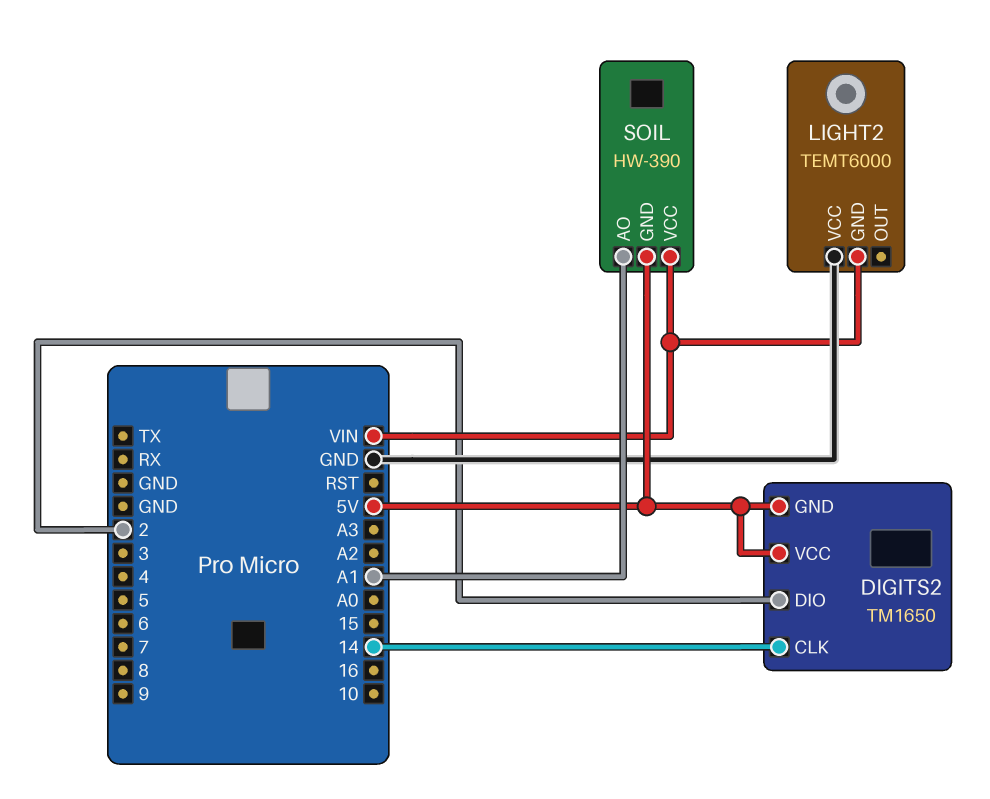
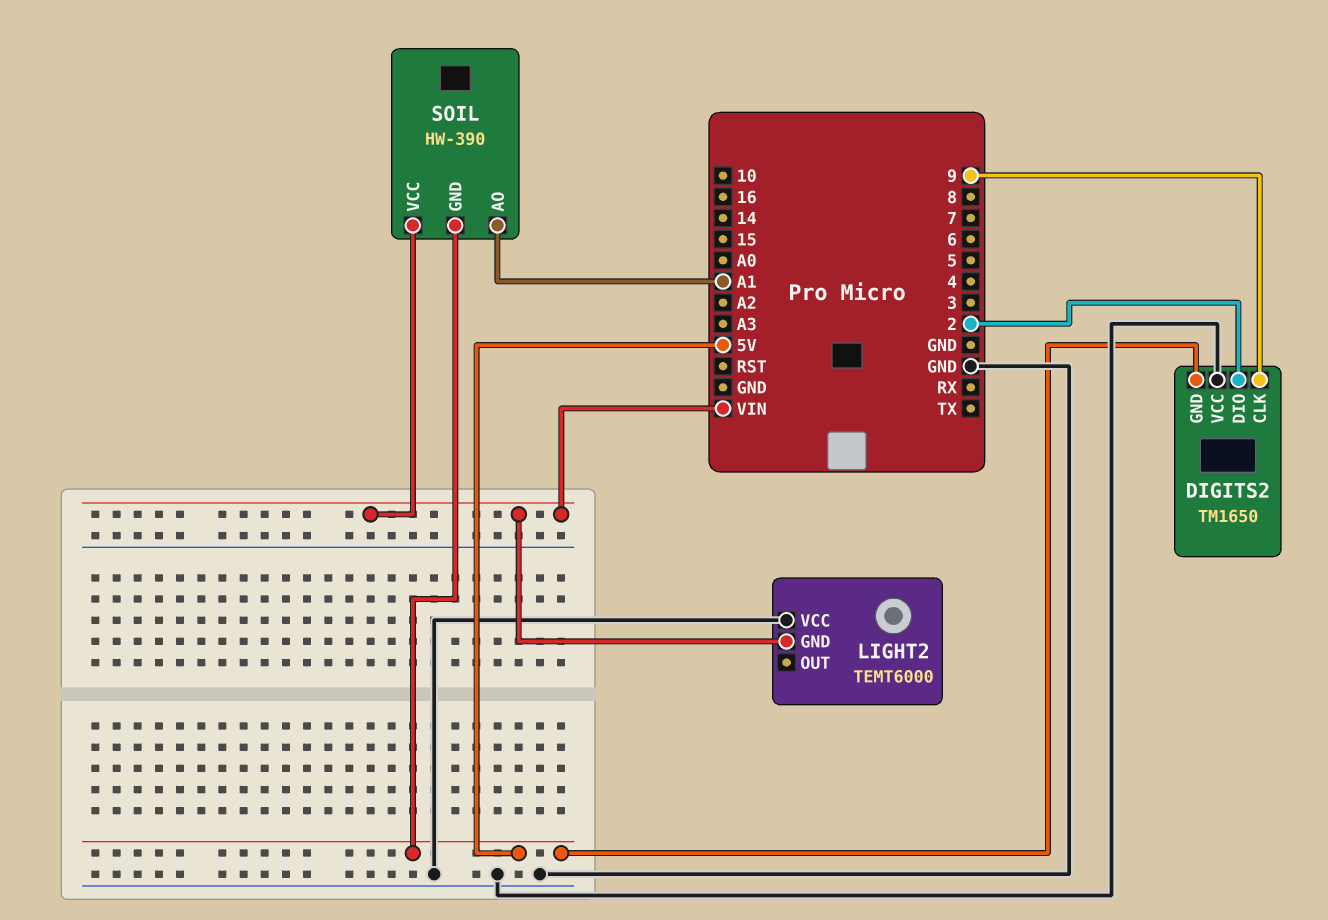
DIGITS2 pin CLK: 14 -> 9
DIGITS2 pin VCC: 5V -> GND

